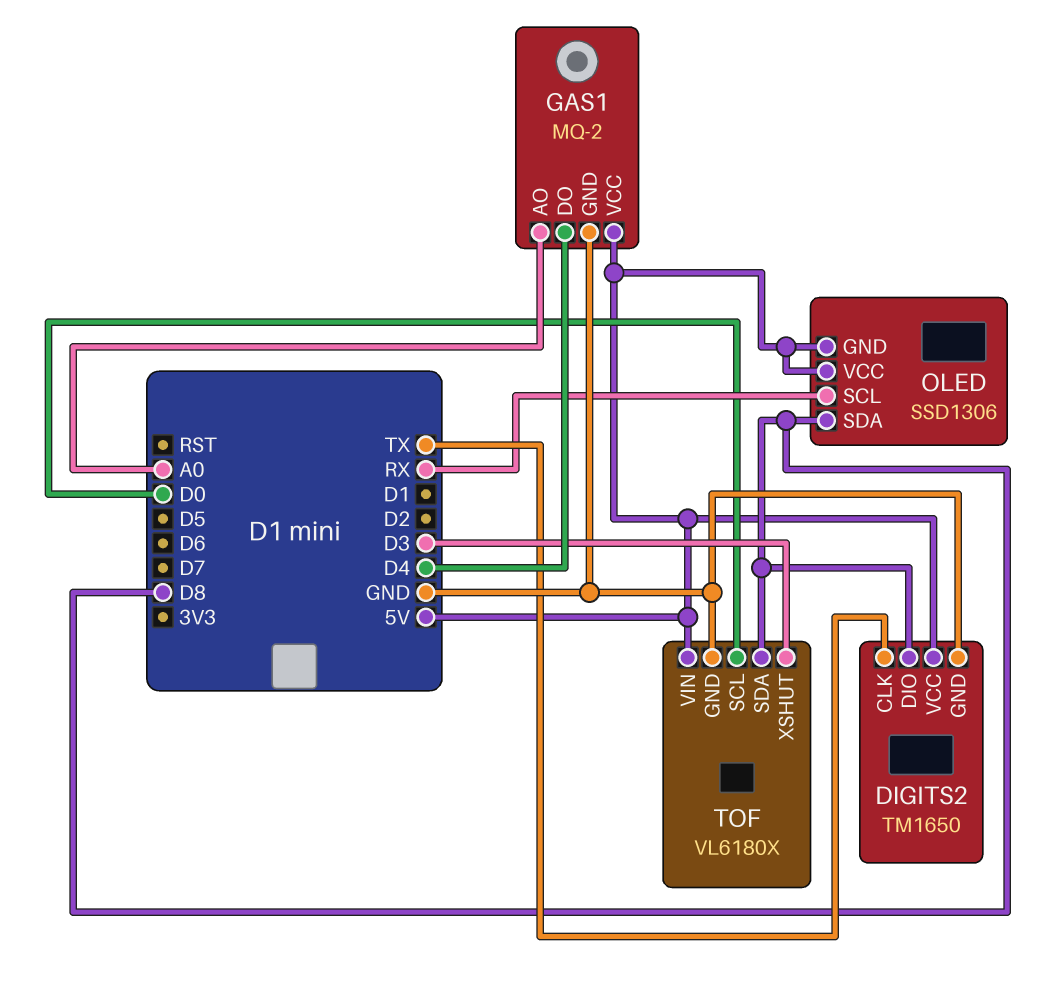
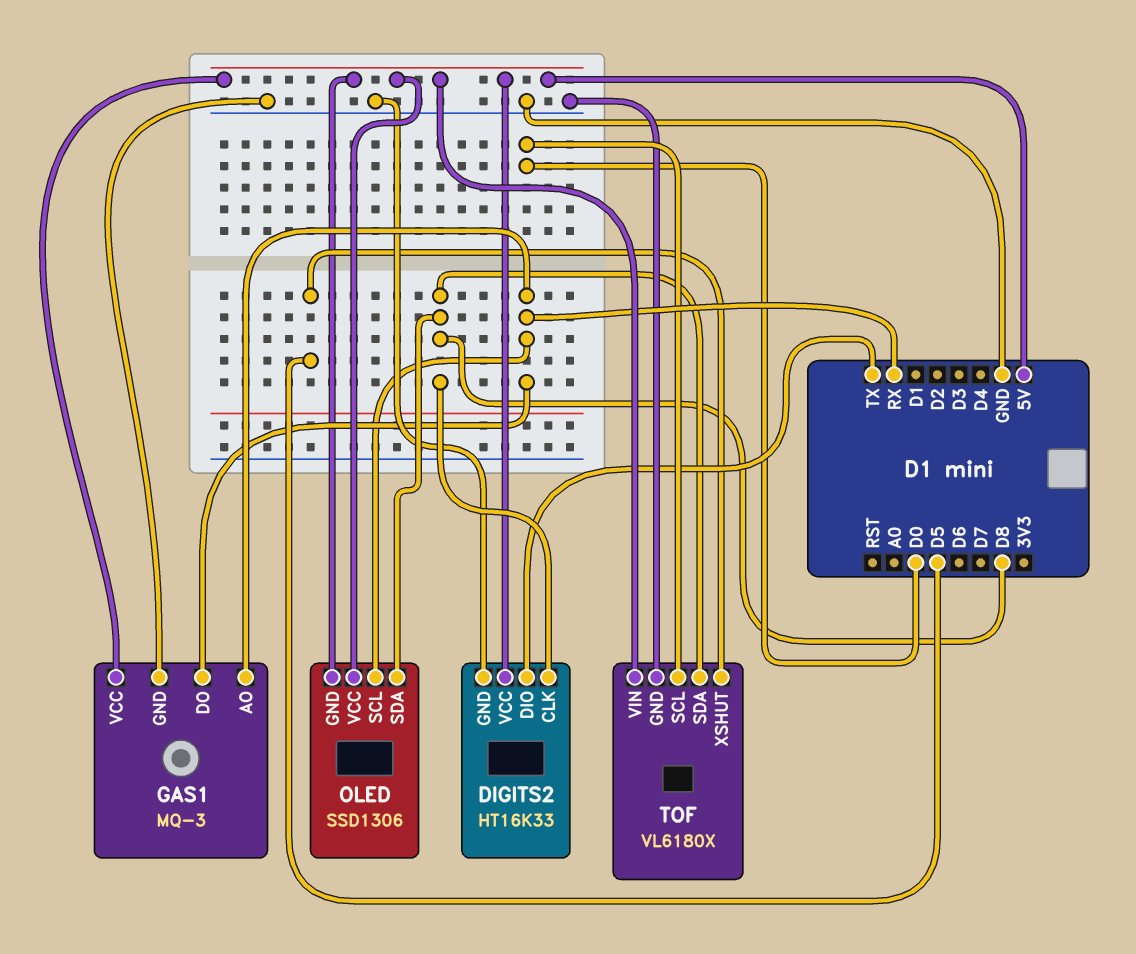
DIGITS2: TM1650 -> HT16K33
DIGITS2 pin CLK: TX -> D8
DIGITS2 pin DIO: D8 -> TX
GAS1: MQ-2 -> MQ-3
GAS1 pin AO: A0 -> RX
GAS1 pin DO: D4 -> RX
TOF pin XSHUT: D3 -> D5

